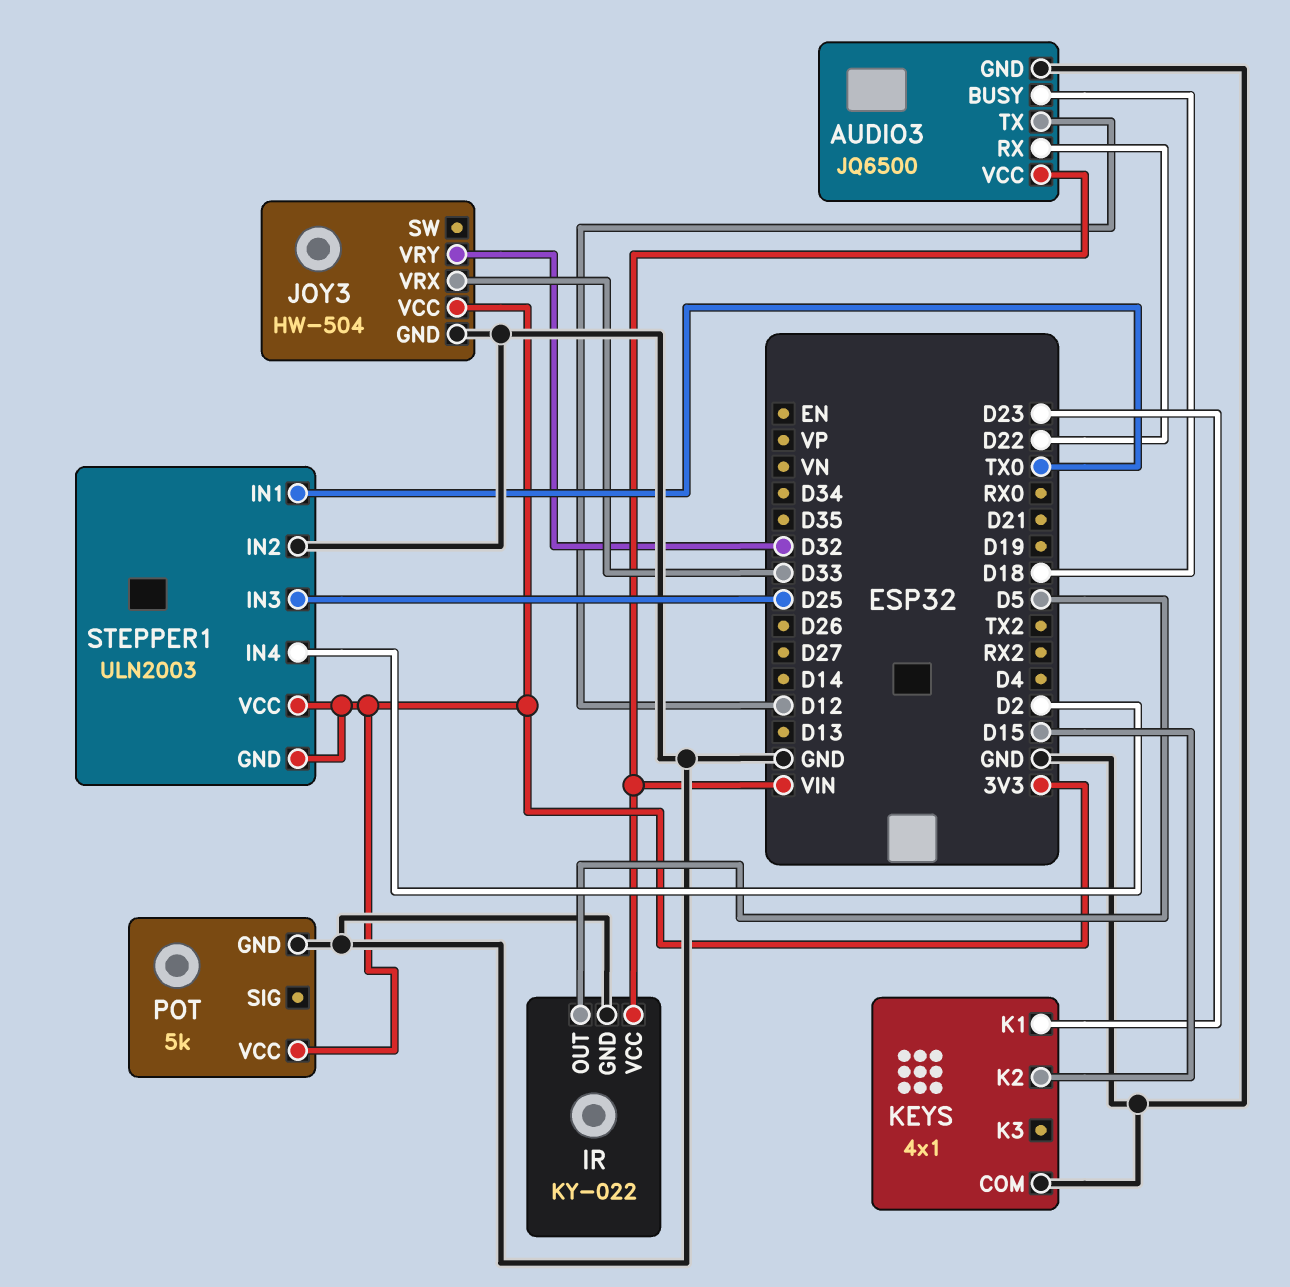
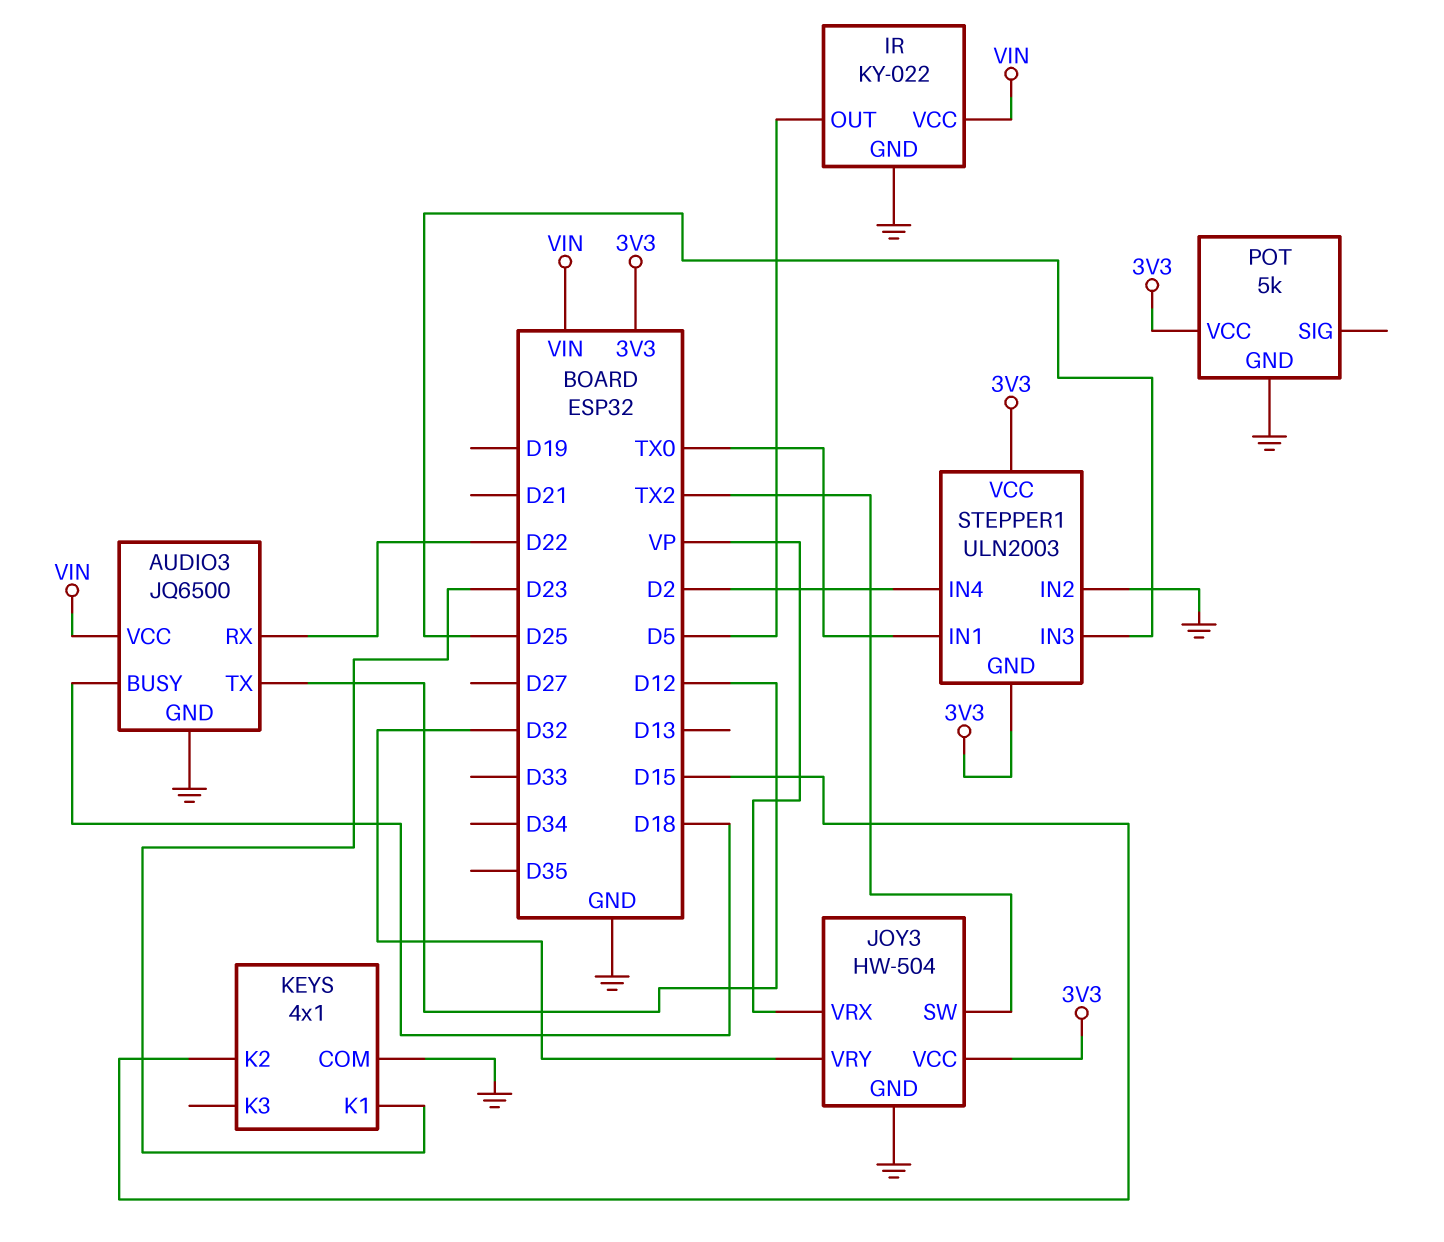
JOY3 pin SW: none -> TX2
JOY3 pin VRX: D33 -> VP

